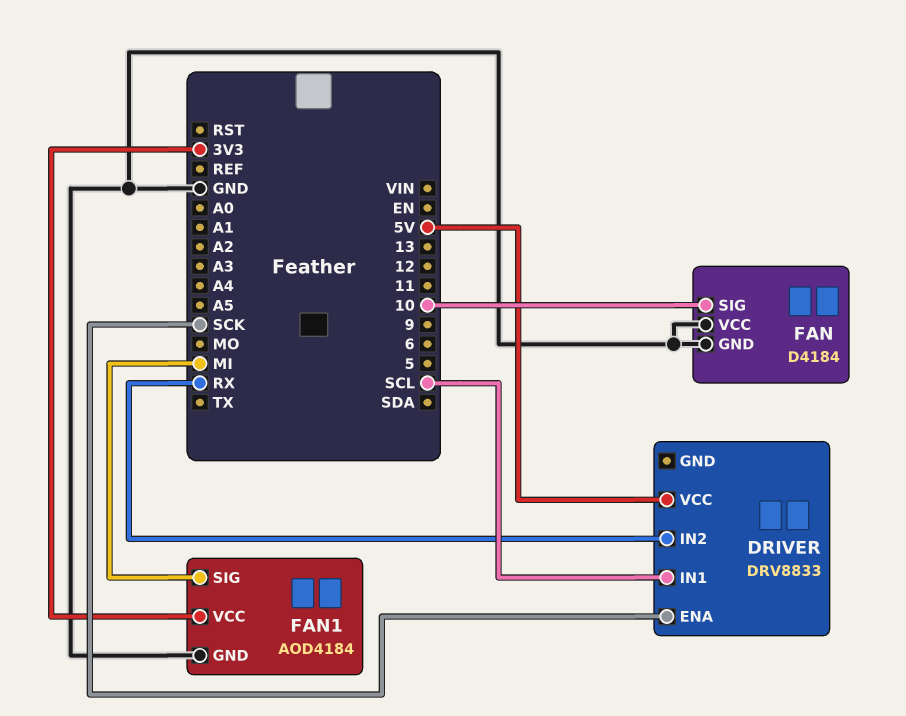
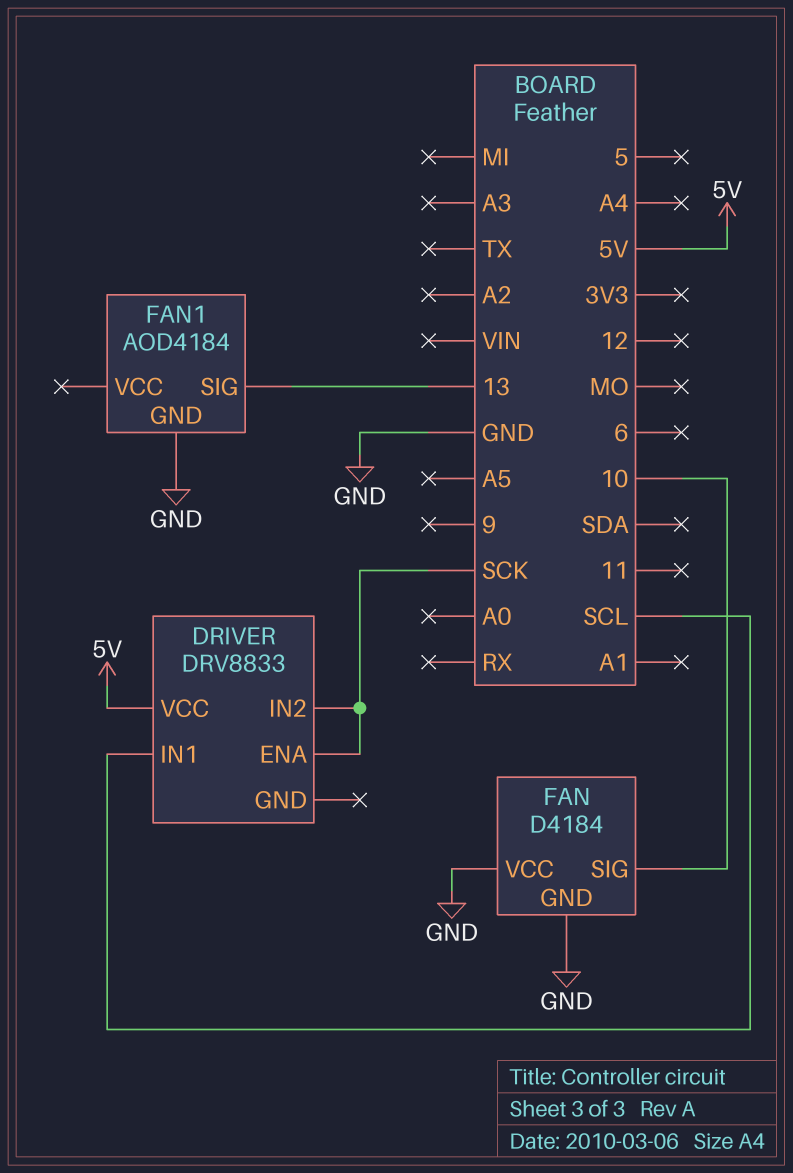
DRIVER pin IN2: RX -> SCK
FAN1 pin SIG: MI -> 13
FAN1 pin VCC: 3V3 -> none

